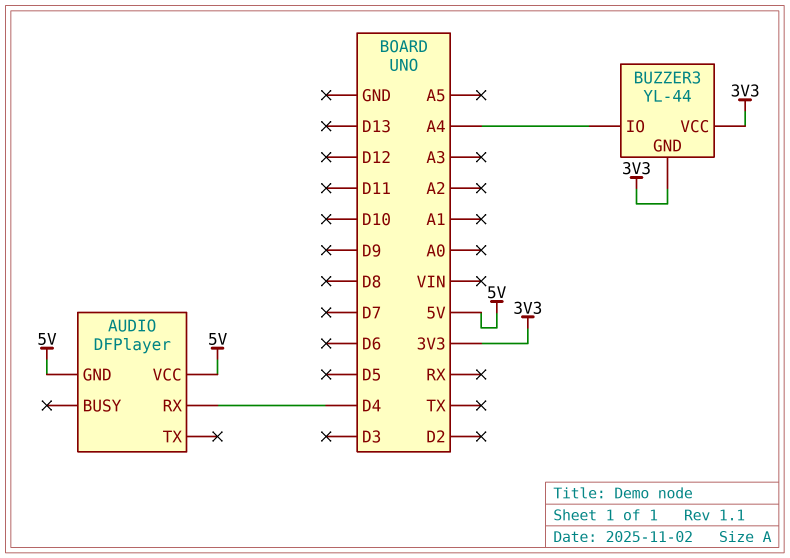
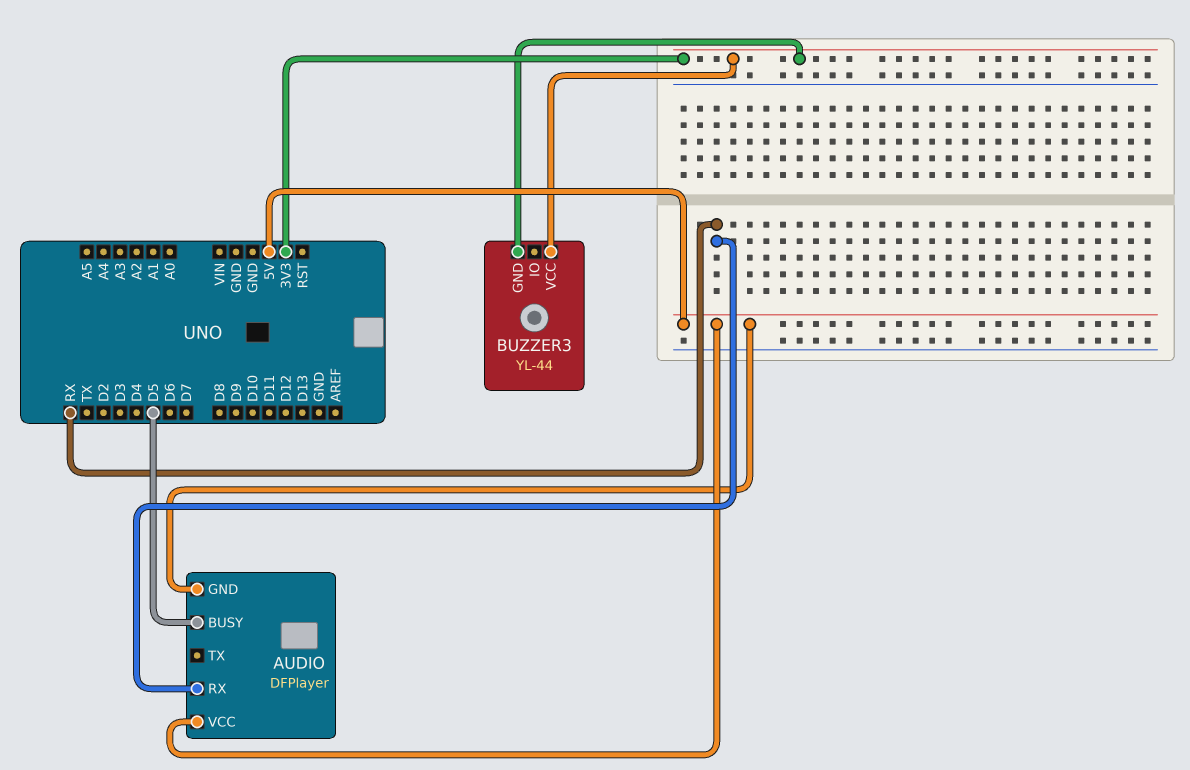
AUDIO pin BUSY: none -> D5
AUDIO pin RX: D4 -> RX
BUZZER3 pin IO: A4 -> none

